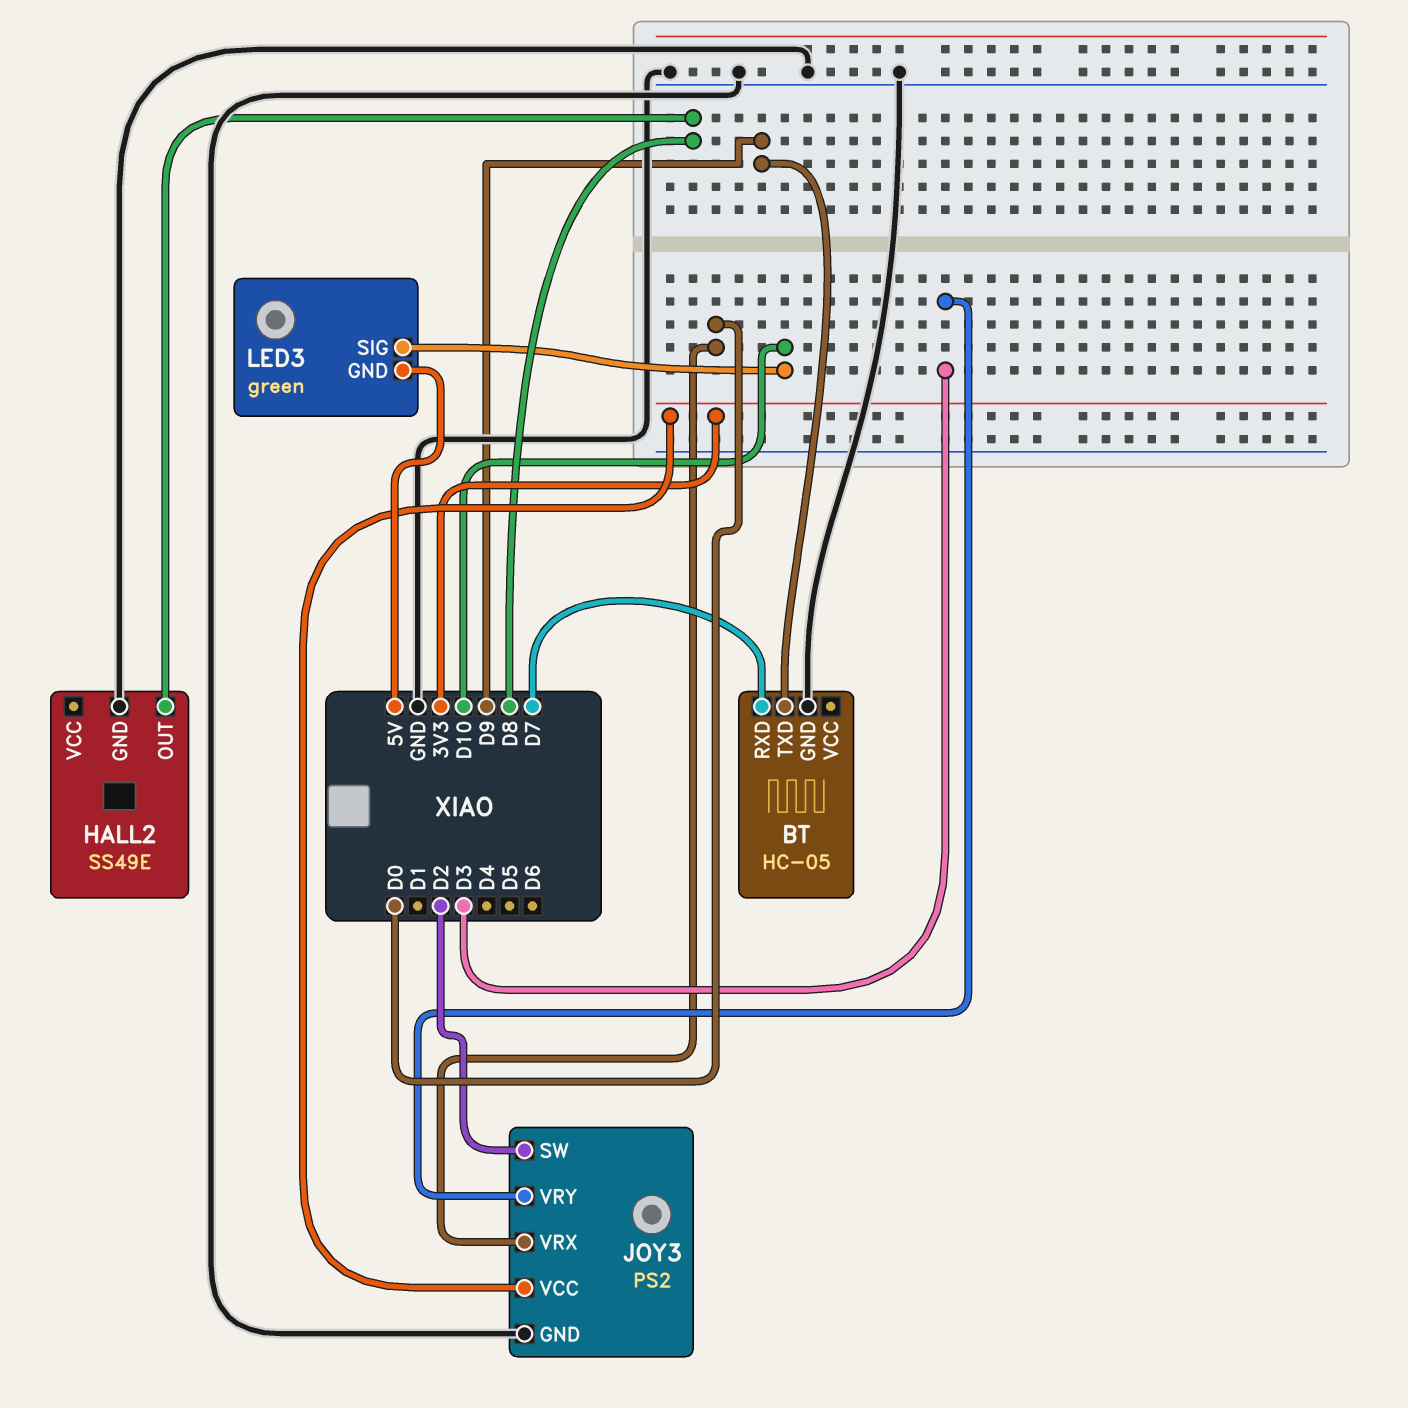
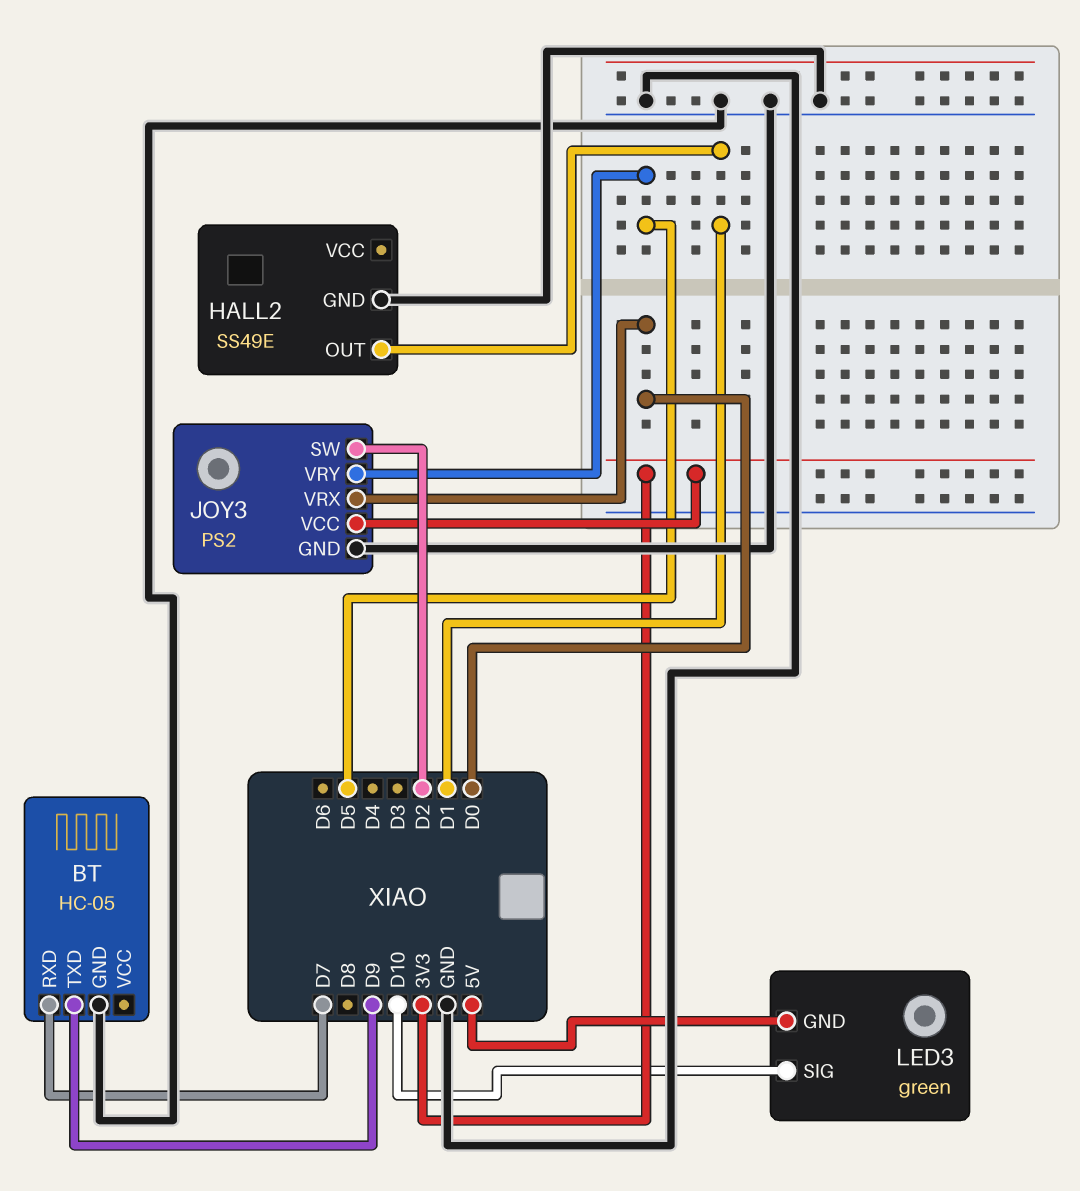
HALL2 pin OUT: D8 -> D1
JOY3 pin VRY: D3 -> D5

